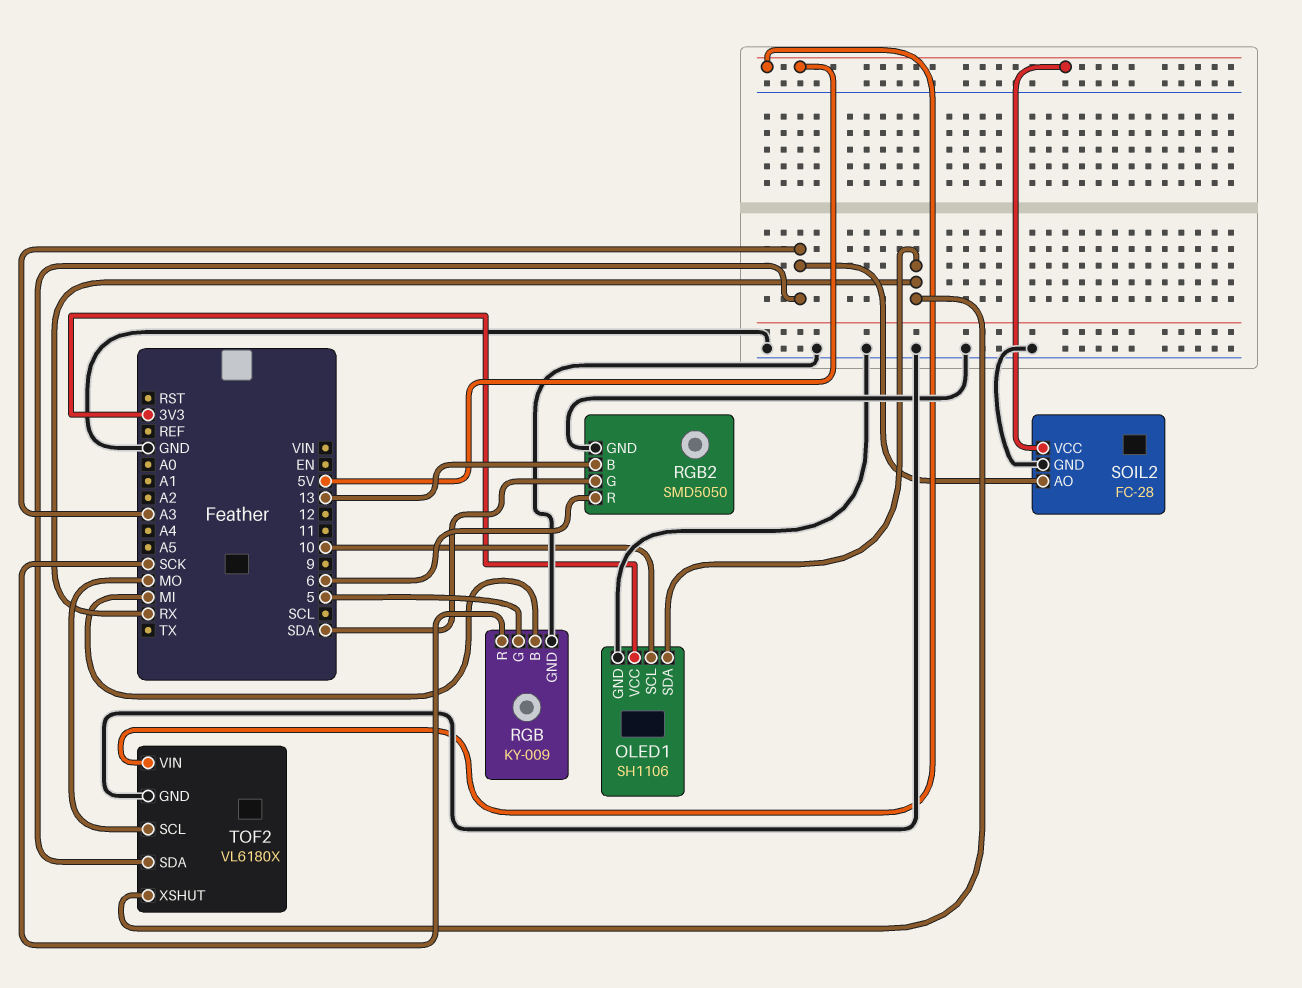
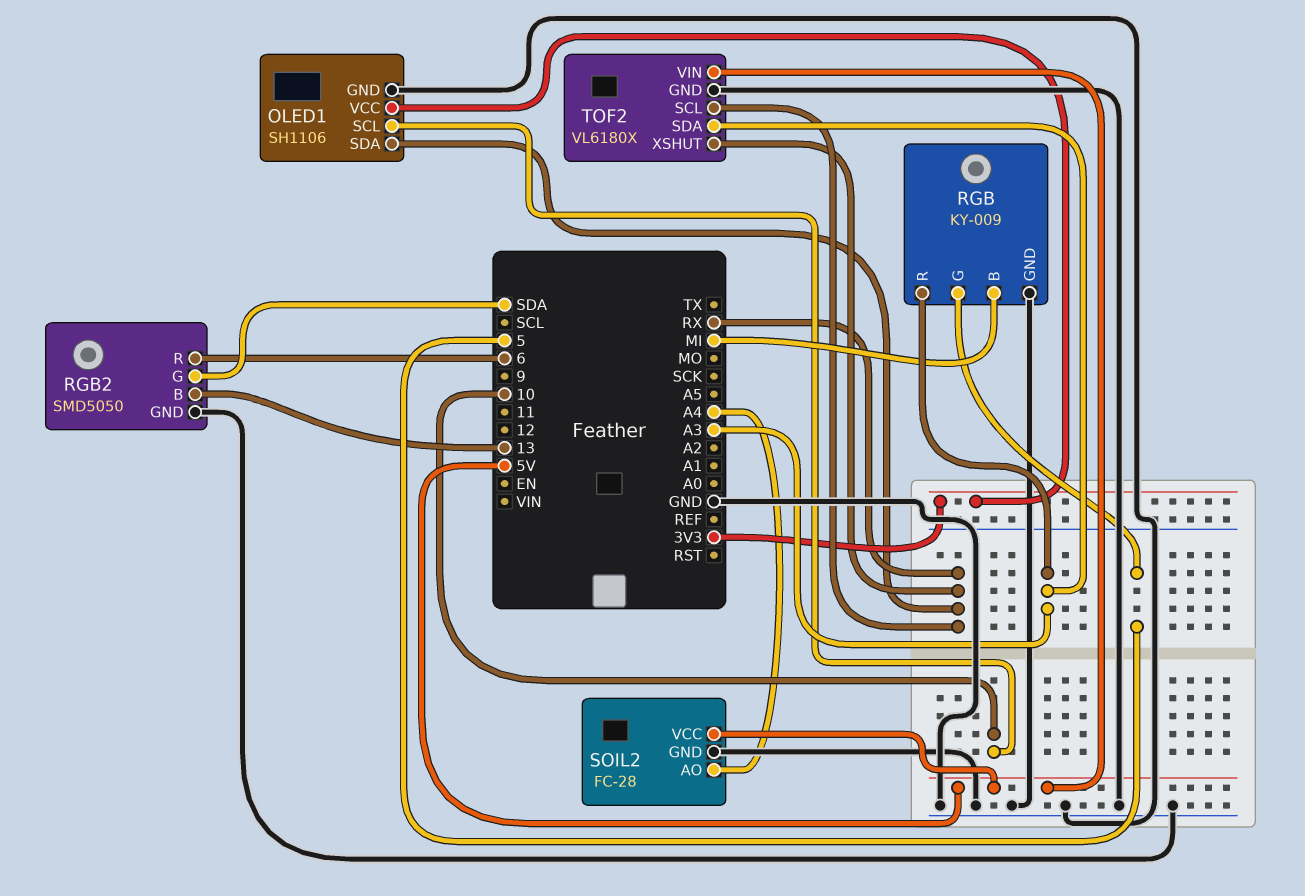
RGB pin R: SCK -> A3
SOIL2 pin AO: A3 -> A4
TOF2 pin SCL: MO -> RX

